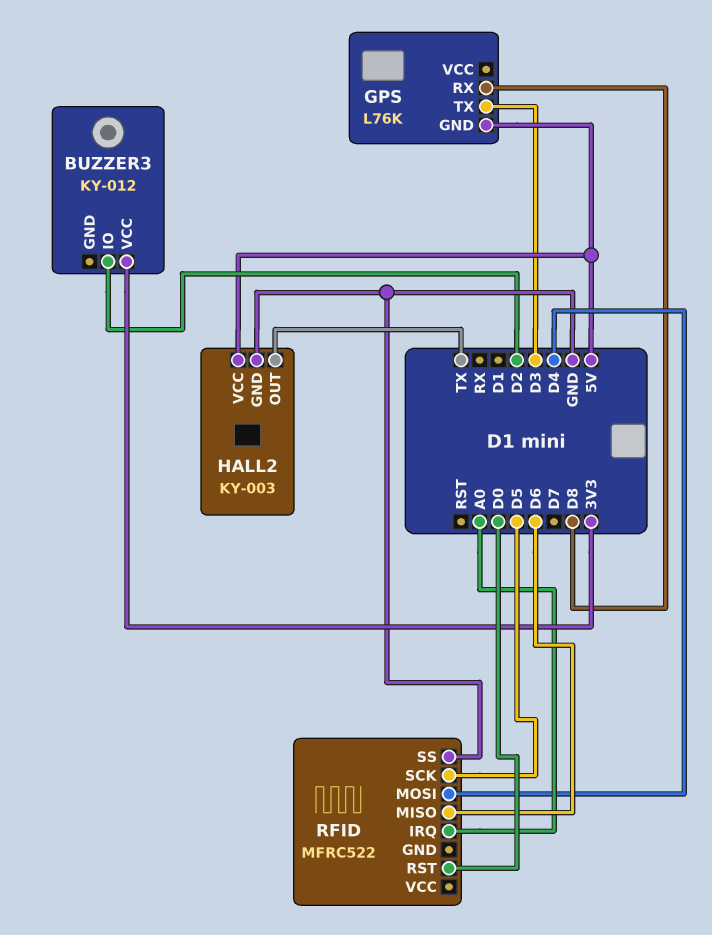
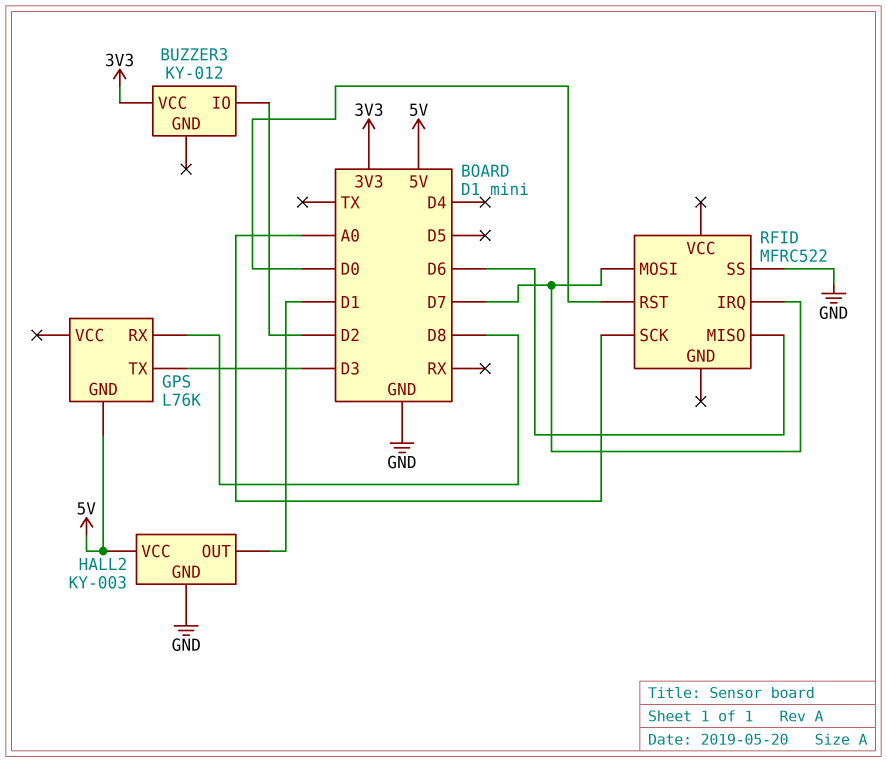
HALL2 pin OUT: TX -> D1
RFID pin IRQ: A0 -> D7
RFID pin MOSI: D4 -> D7
RFID pin SCK: D5 -> A0

